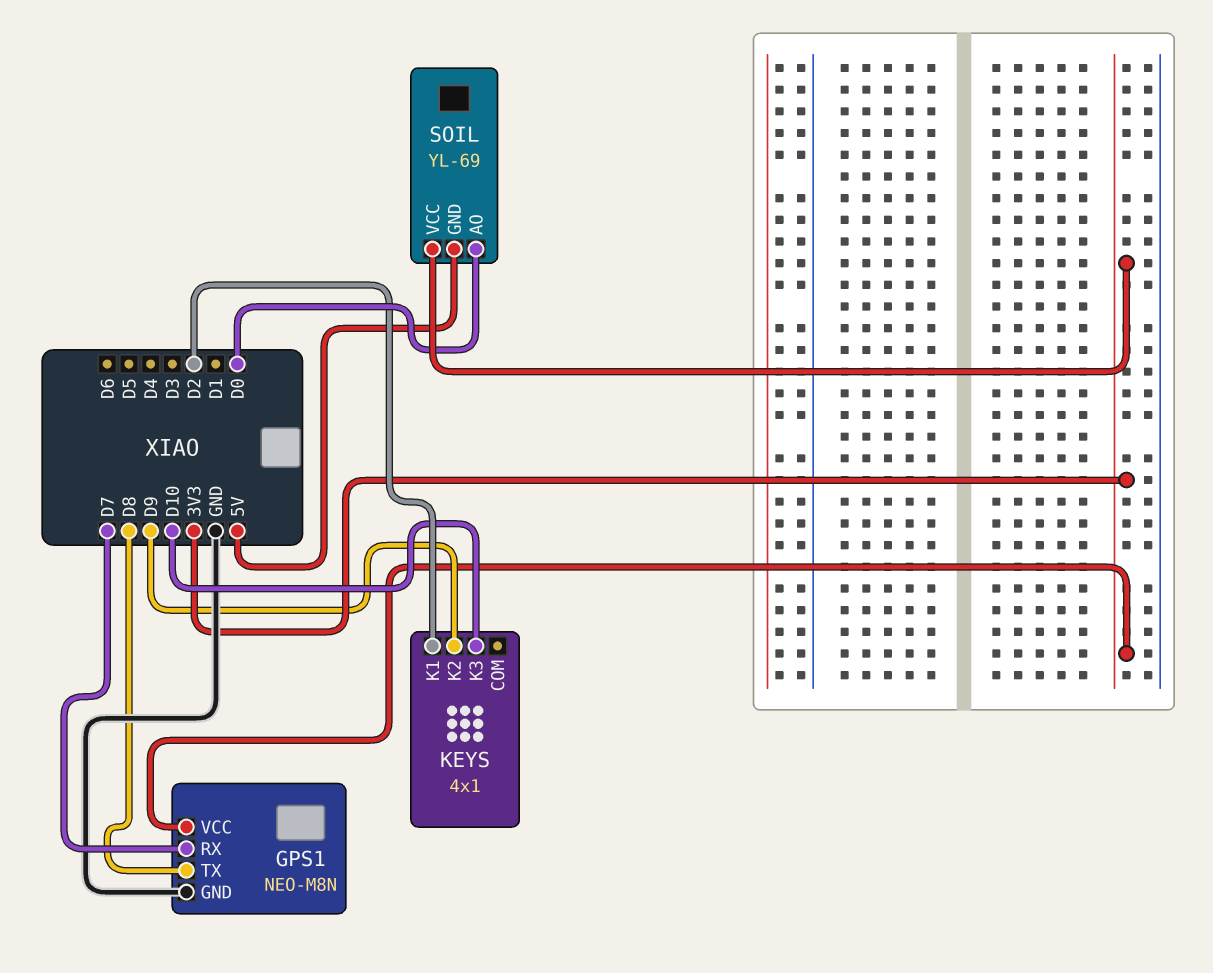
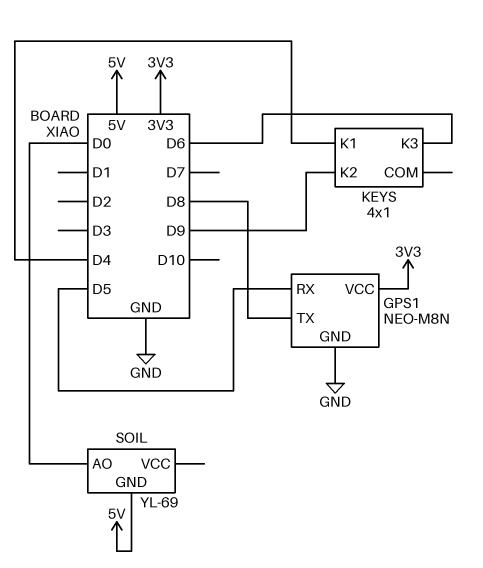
GPS1 pin RX: D7 -> D5
KEYS pin K1: D2 -> D4
KEYS pin K3: D10 -> D6
SOIL pin VCC: 3V3 -> none

